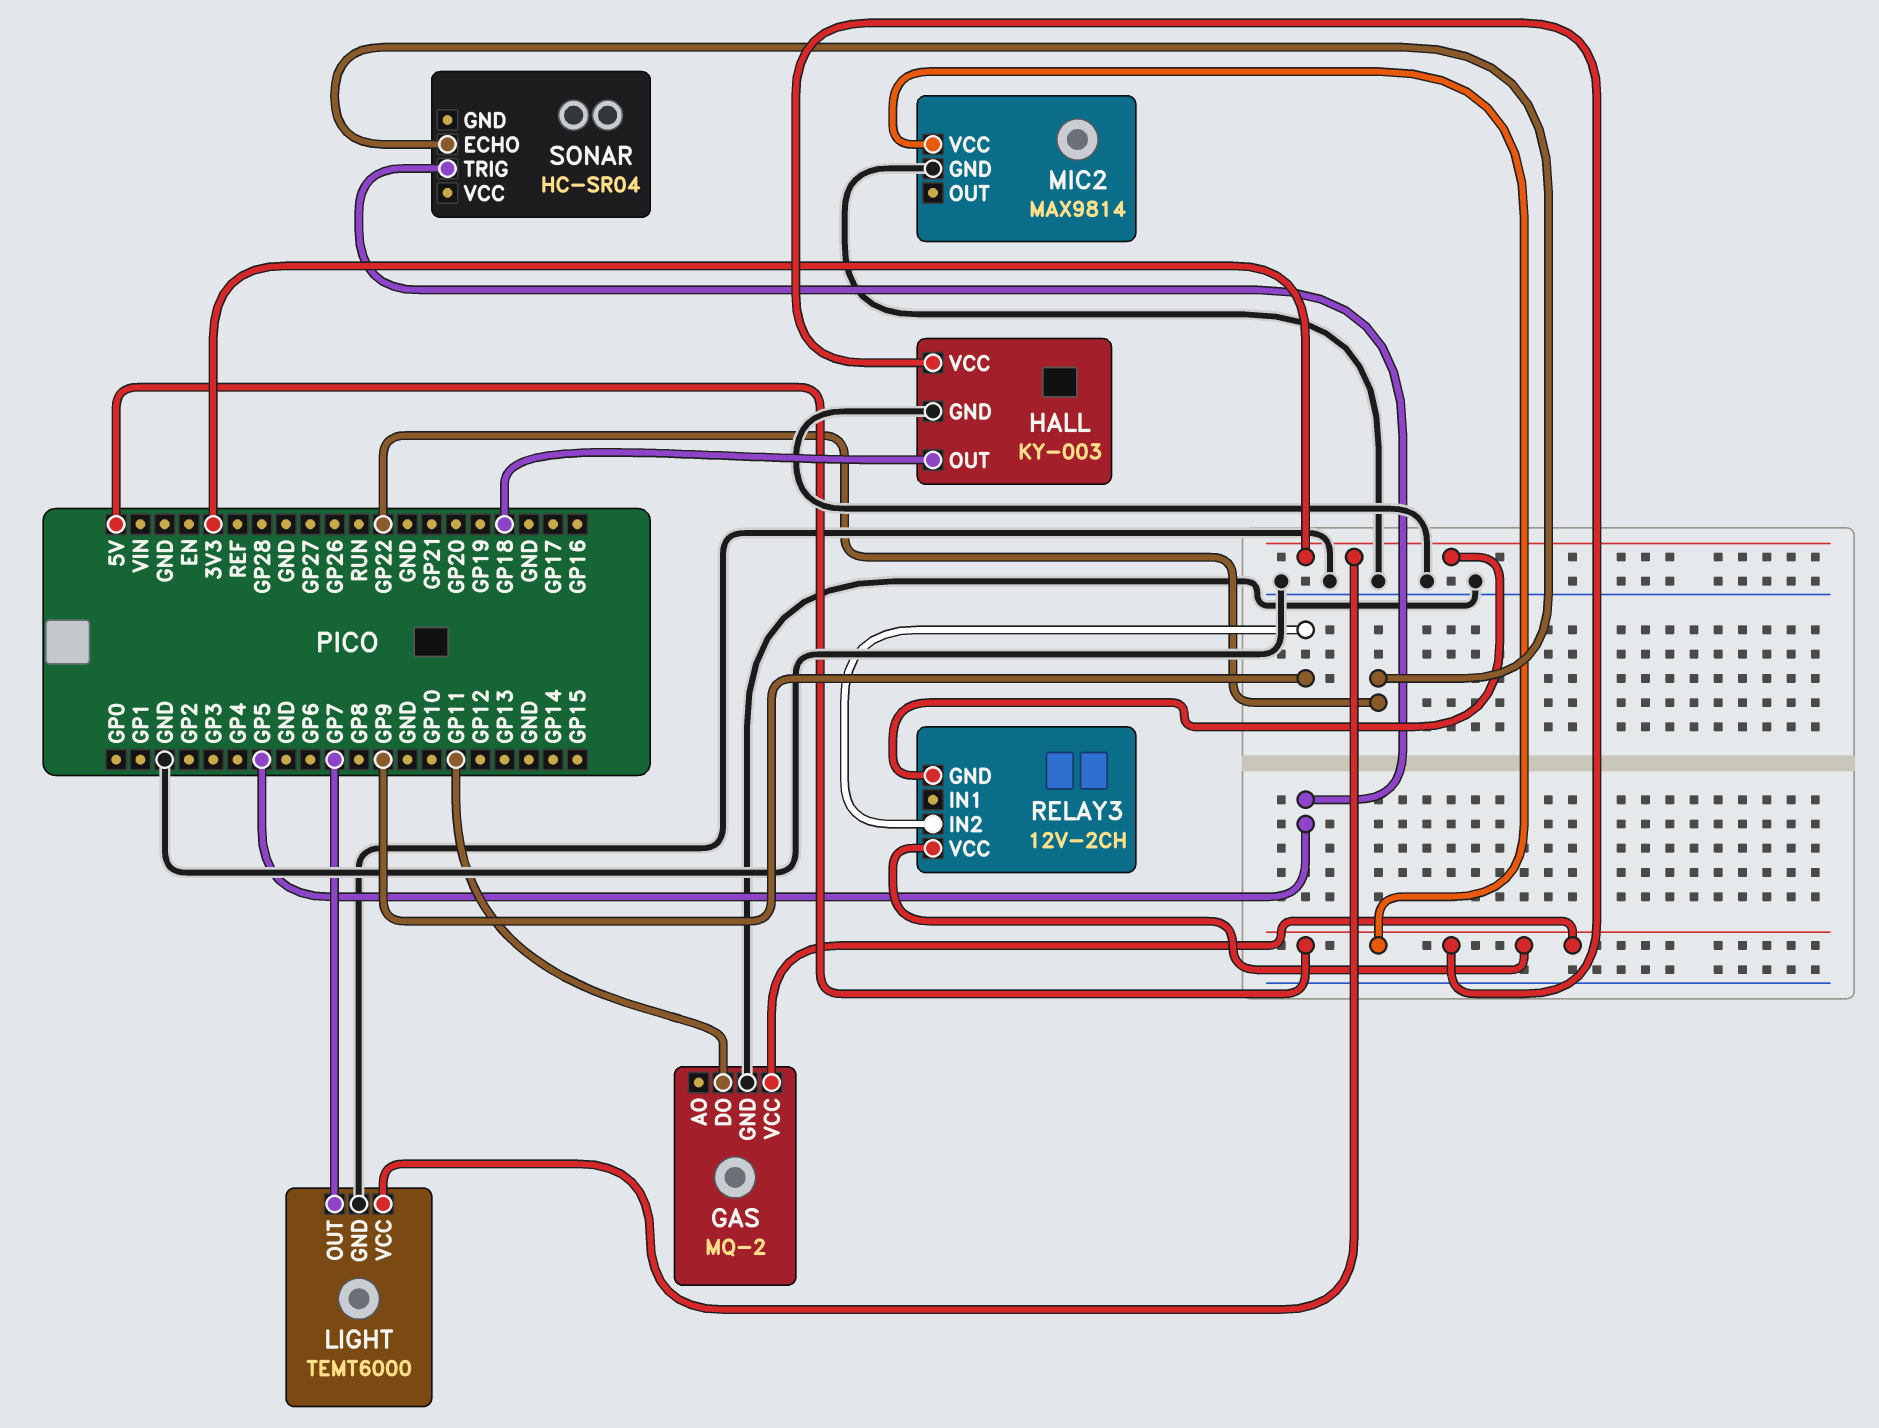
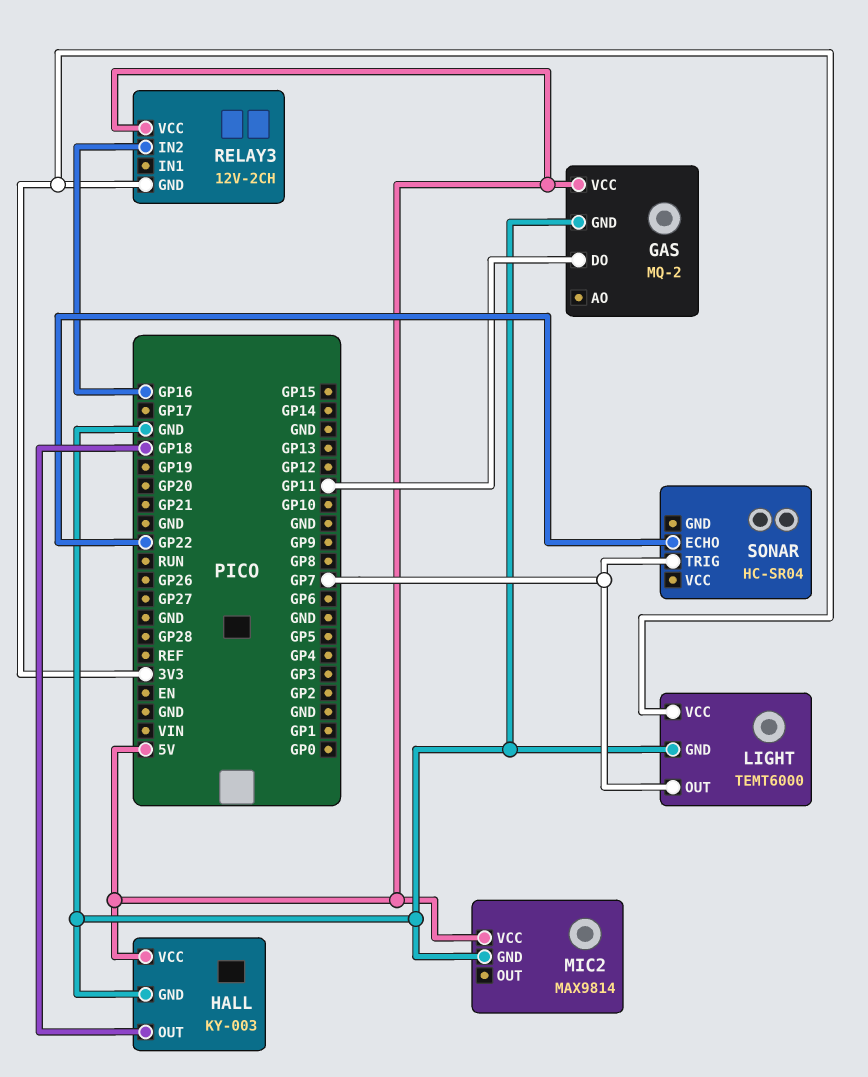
RELAY3 pin IN2: GP9 -> GP16
SONAR pin TRIG: GP5 -> GP7

